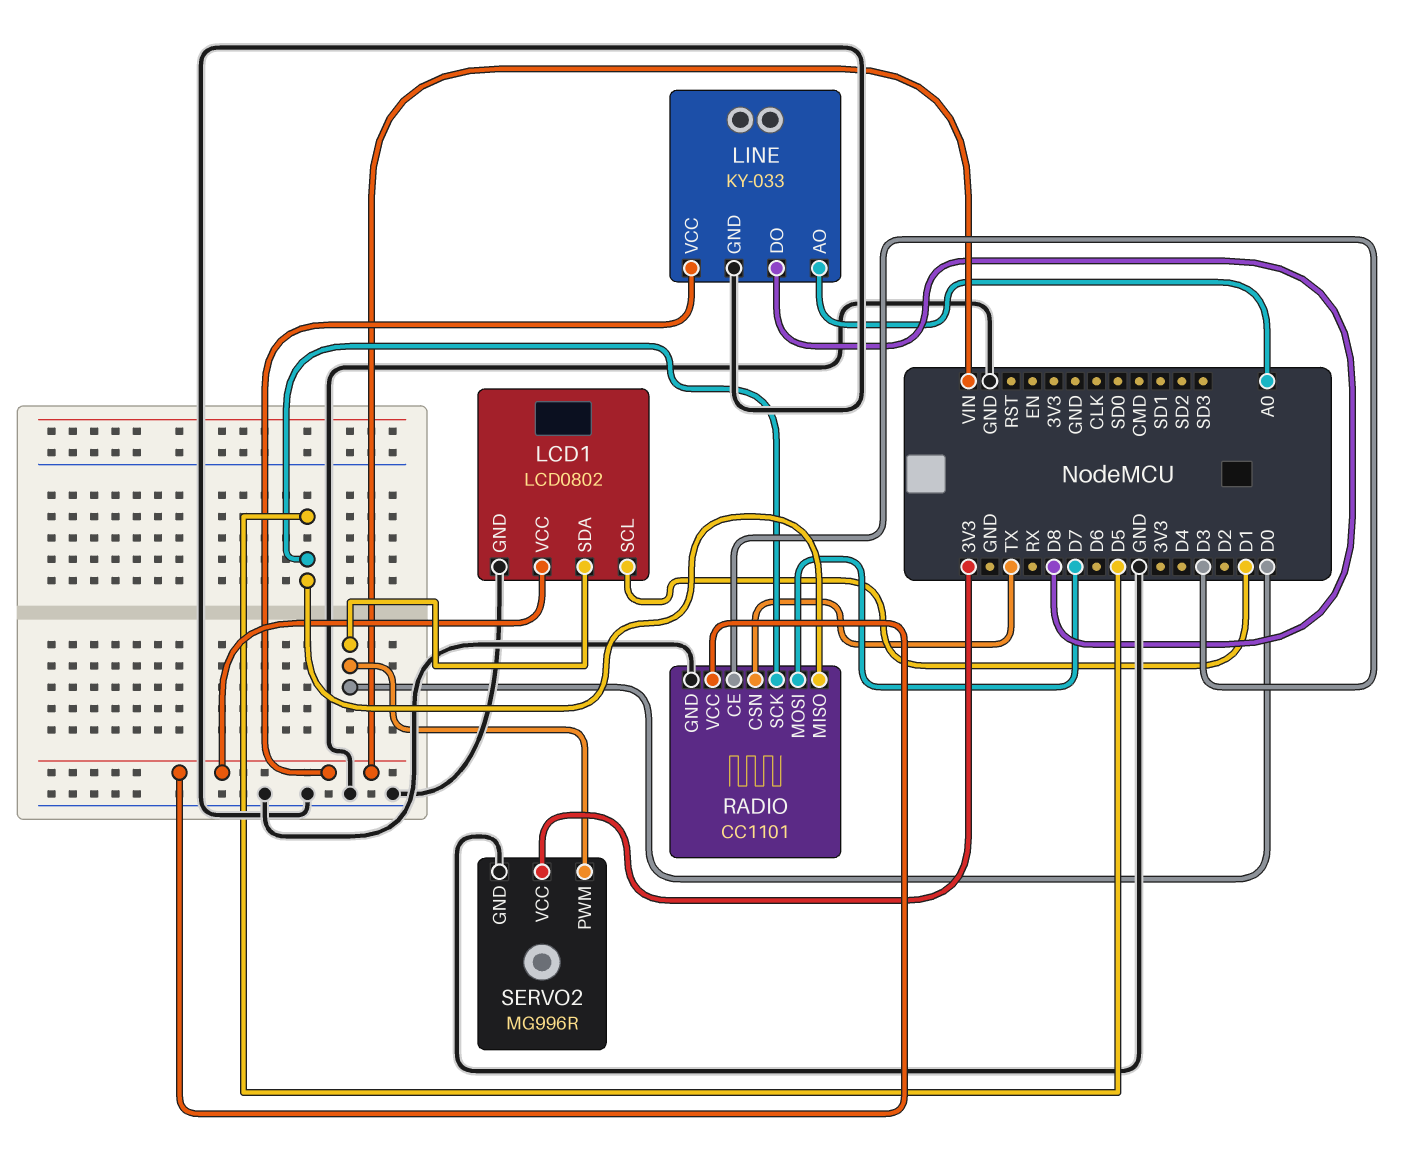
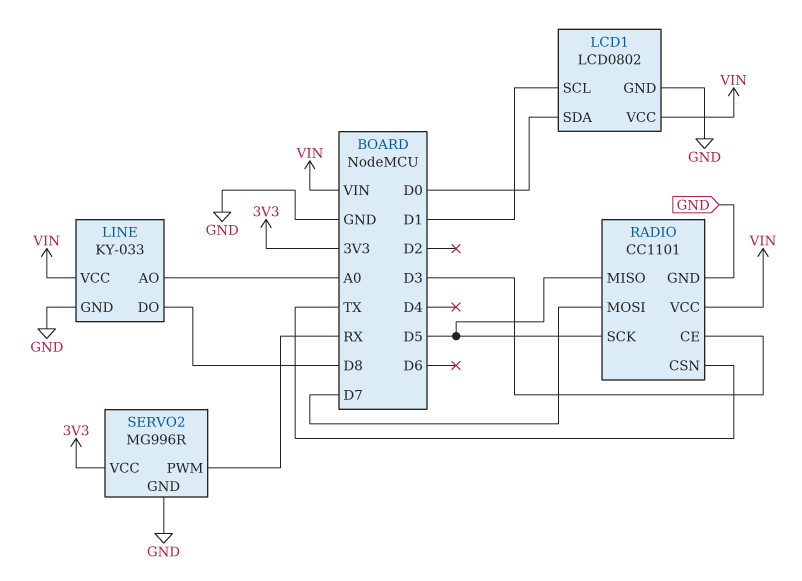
SERVO2 pin PWM: D0 -> RX

